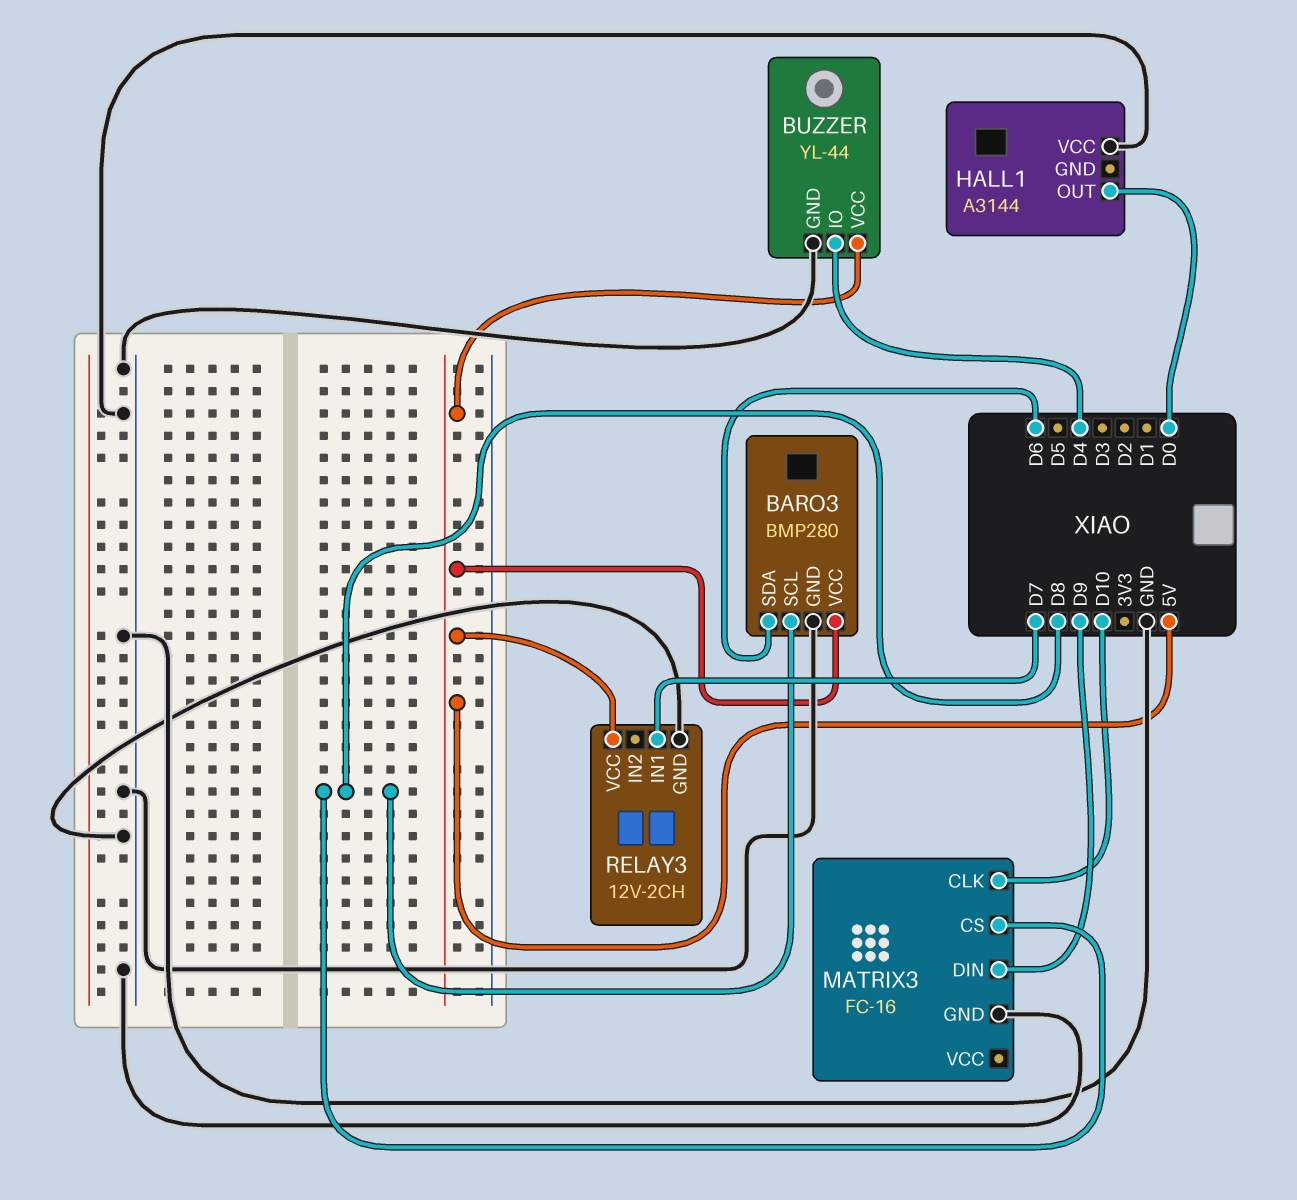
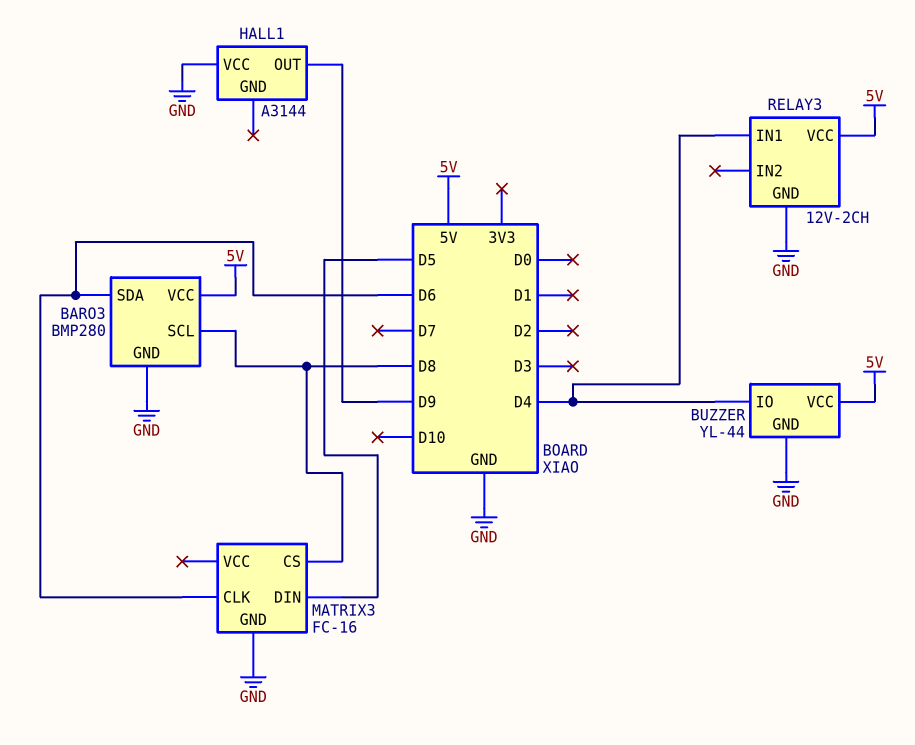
HALL1 pin OUT: D0 -> D9
MATRIX3 pin CLK: D10 -> D6
MATRIX3 pin DIN: D9 -> D5
RELAY3 pin IN1: D7 -> D4

